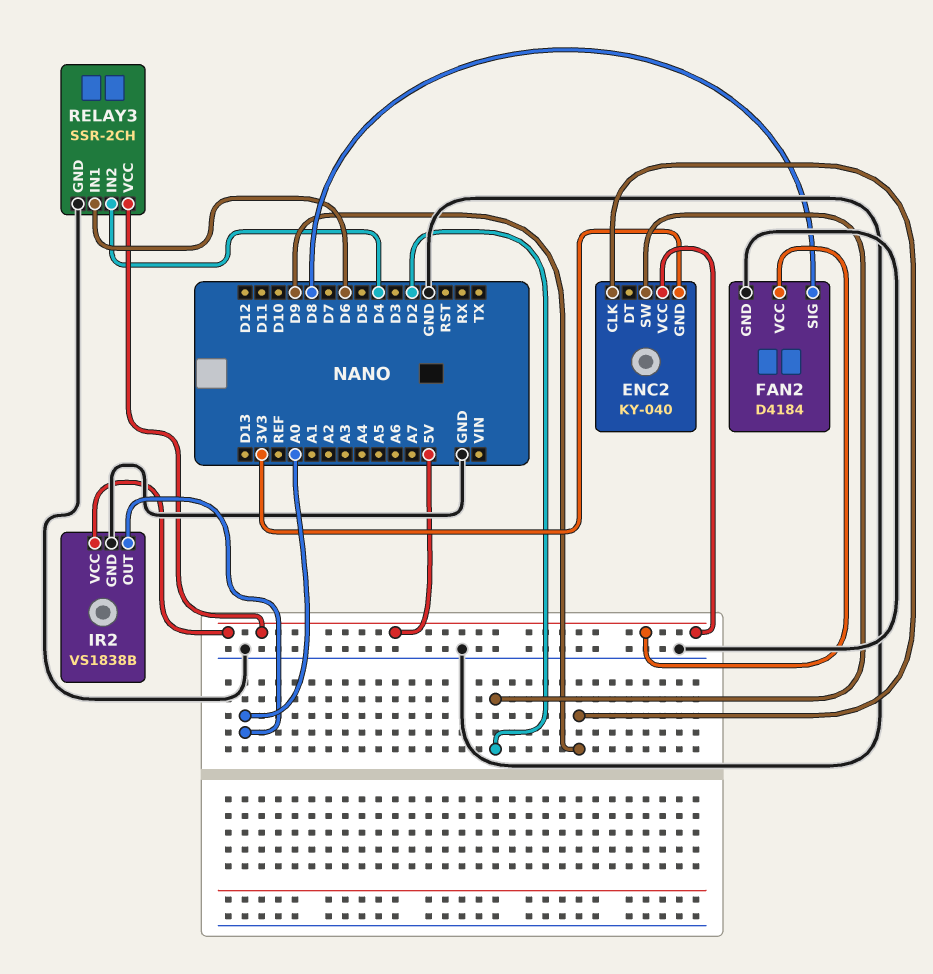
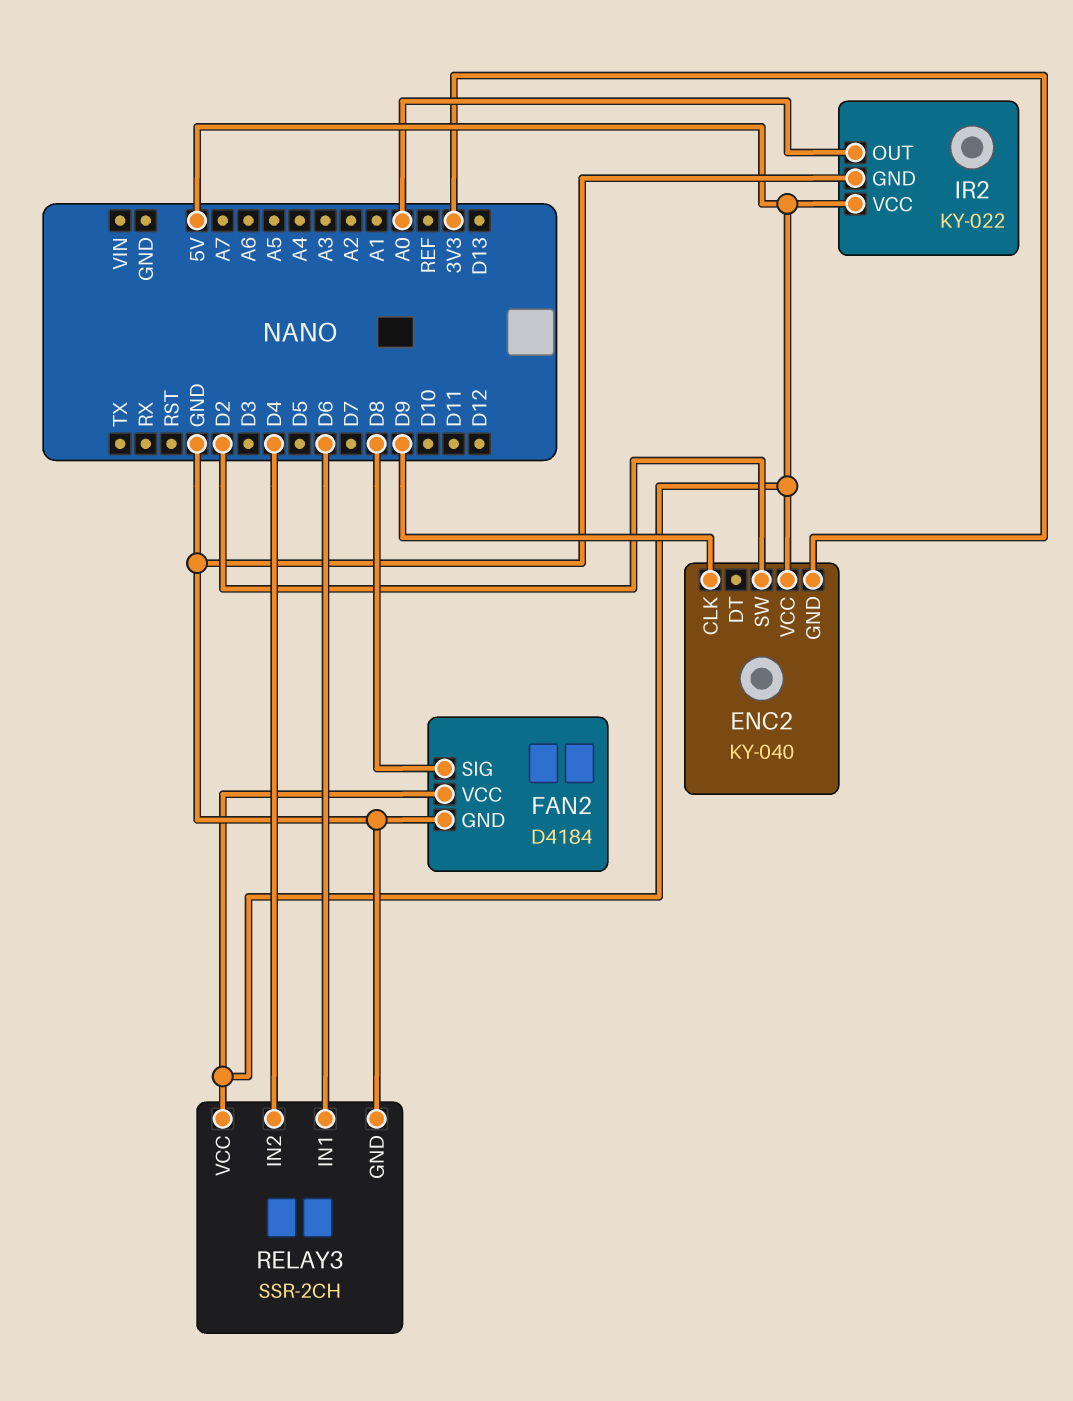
IR2: VS1838B -> KY-022

